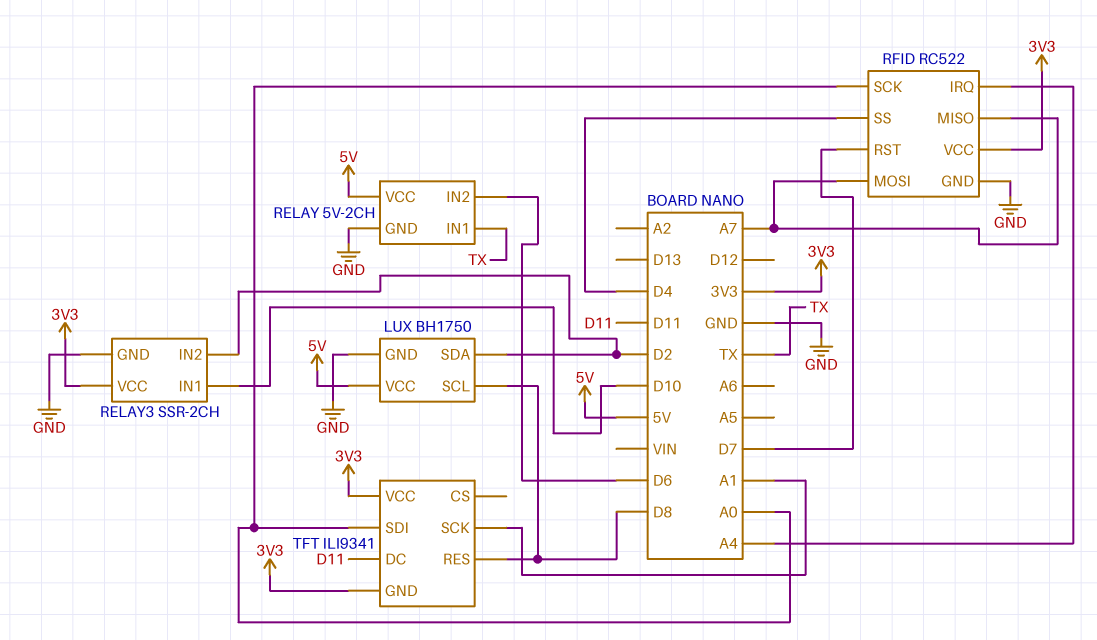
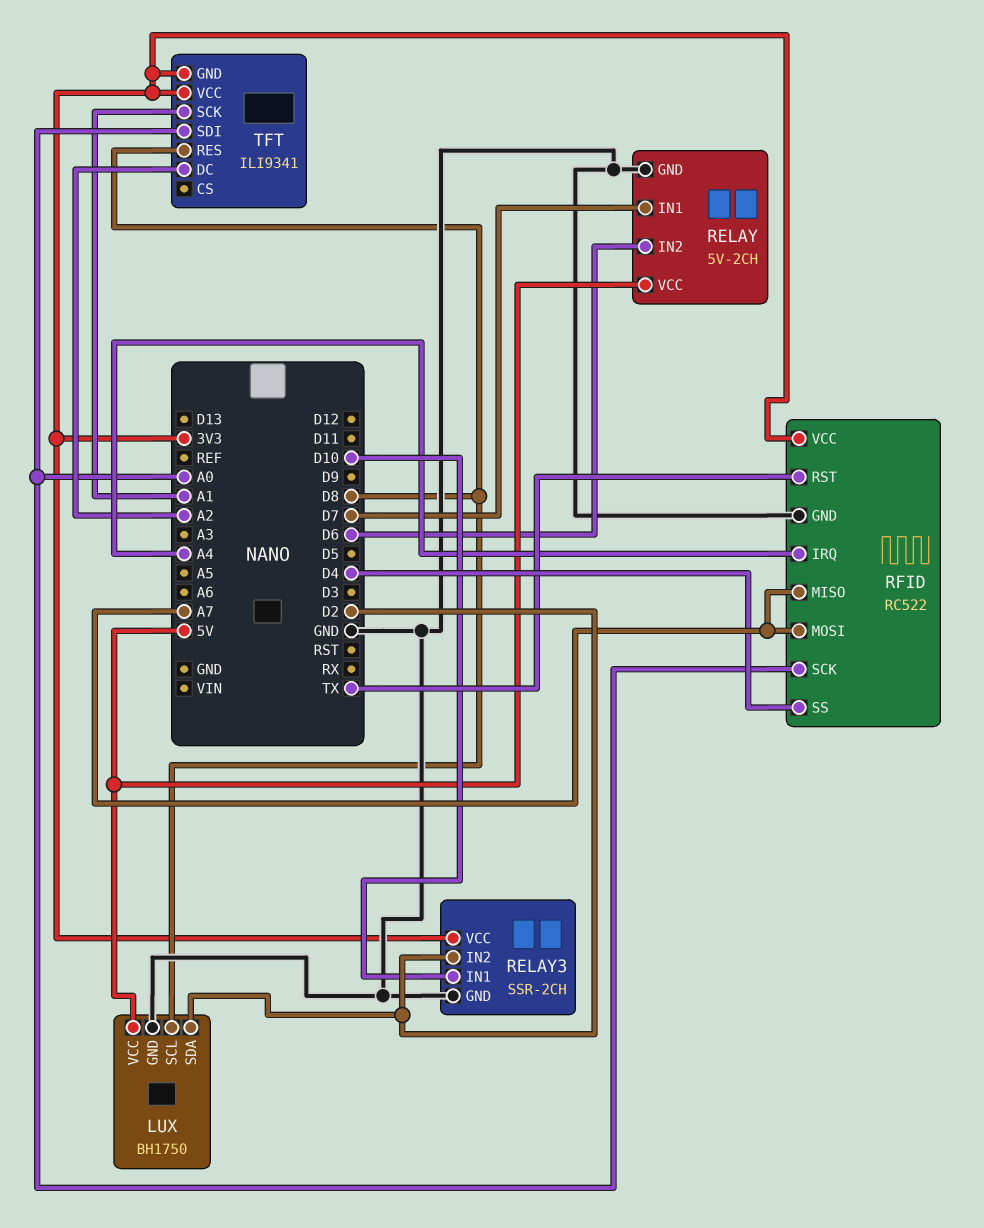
RELAY pin IN1: TX -> D7
RFID pin RST: D7 -> TX
TFT pin DC: D11 -> A2

